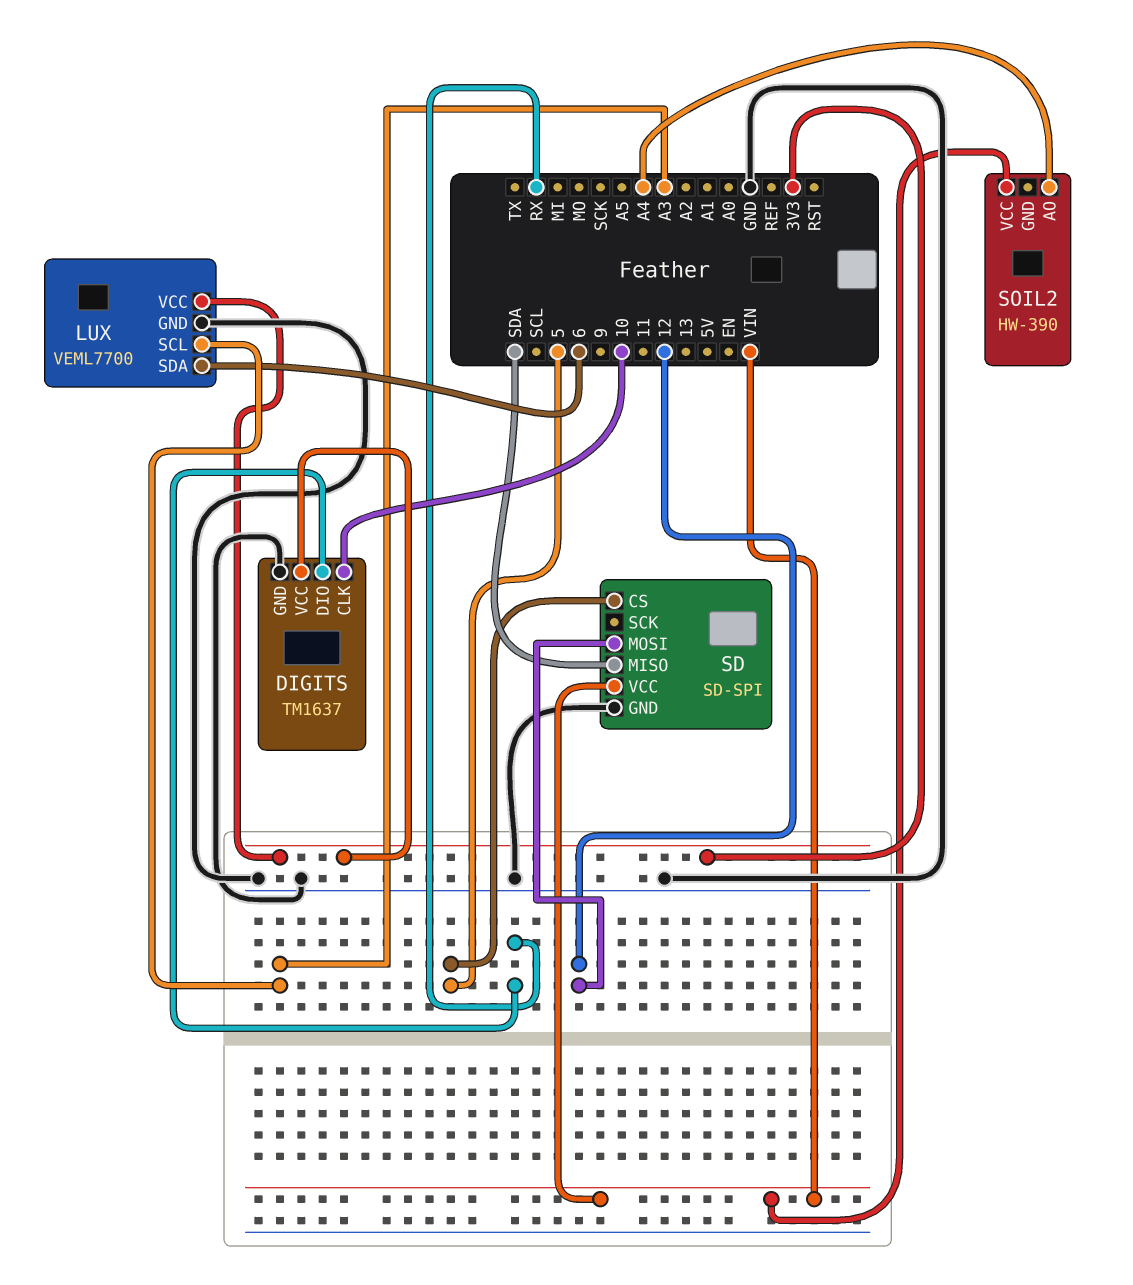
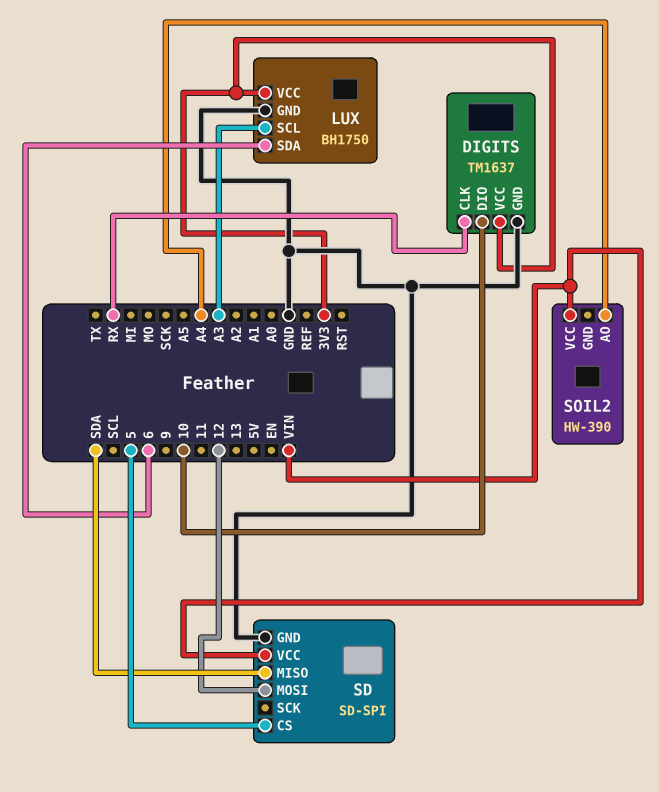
DIGITS pin CLK: 10 -> RX
DIGITS pin DIO: RX -> 10
LUX: VEML7700 -> BH1750

